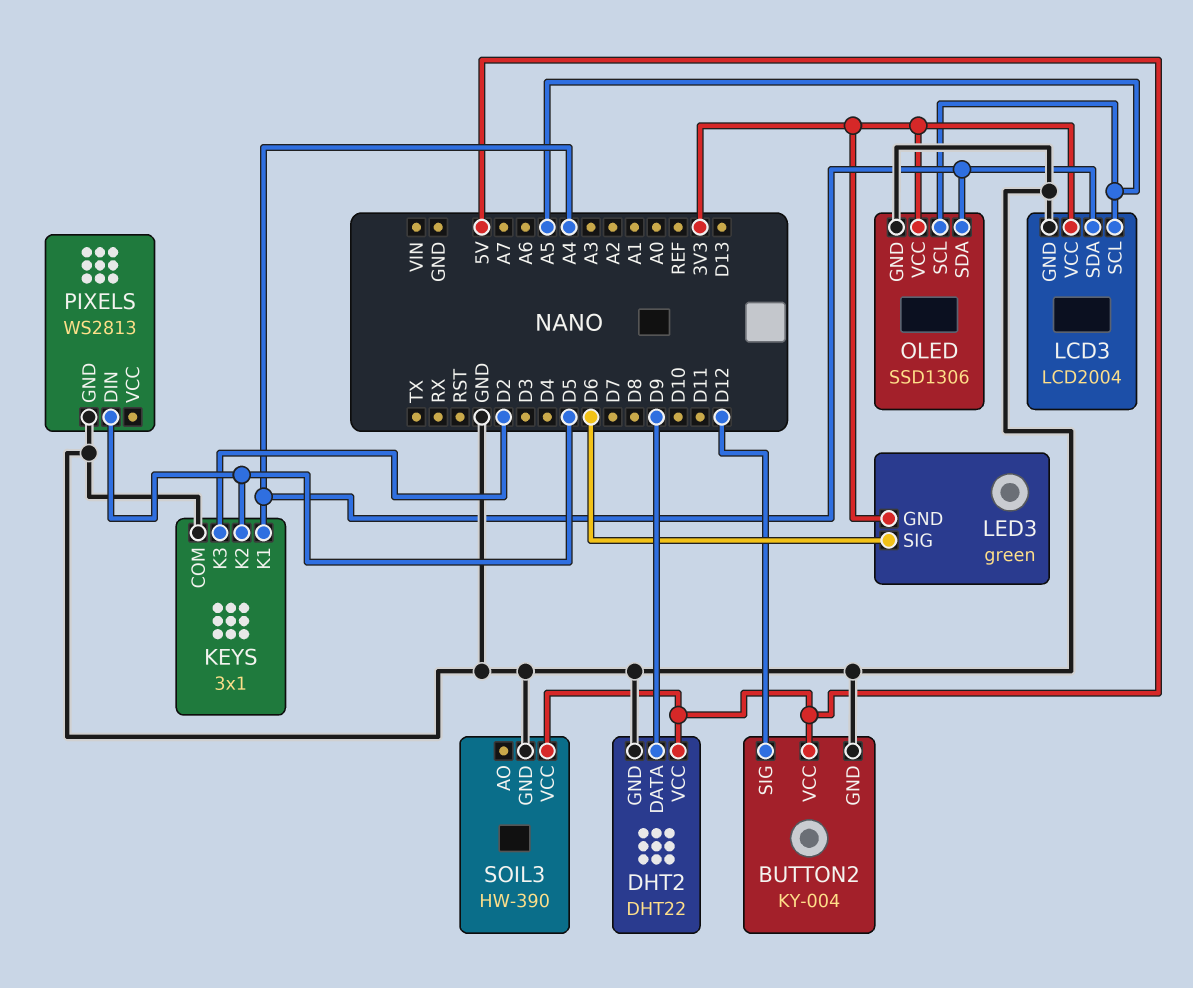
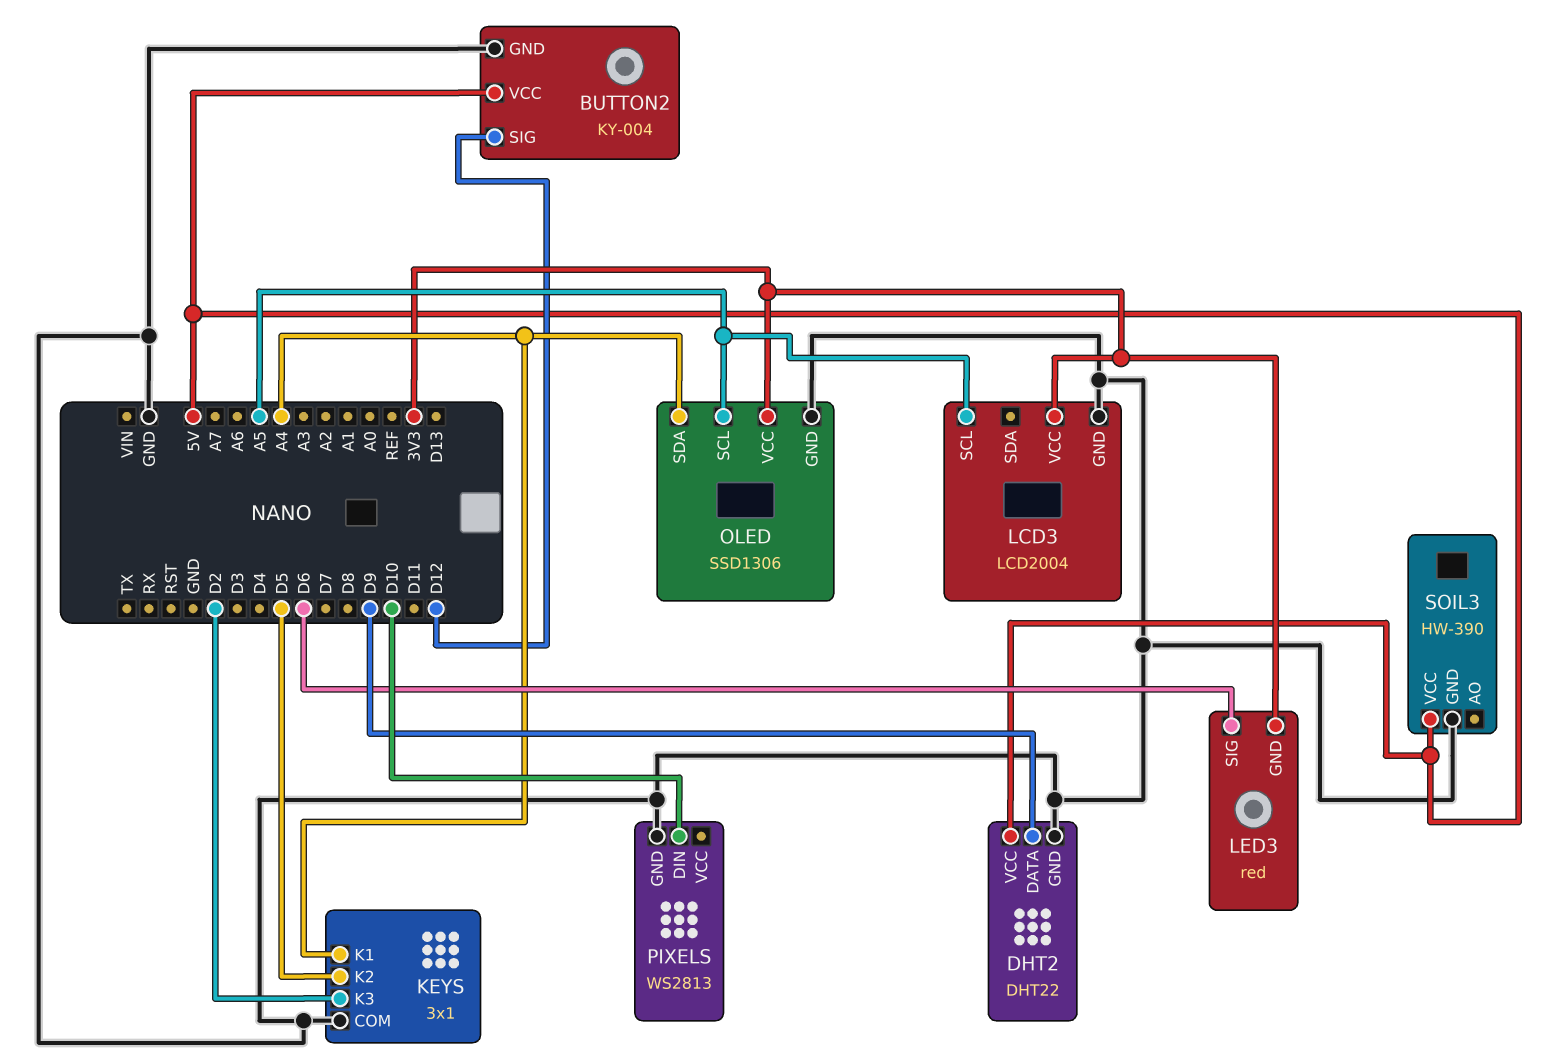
LCD3 pin SDA: A4 -> none
LED3: green -> red
PIXELS pin DIN: D5 -> D10

